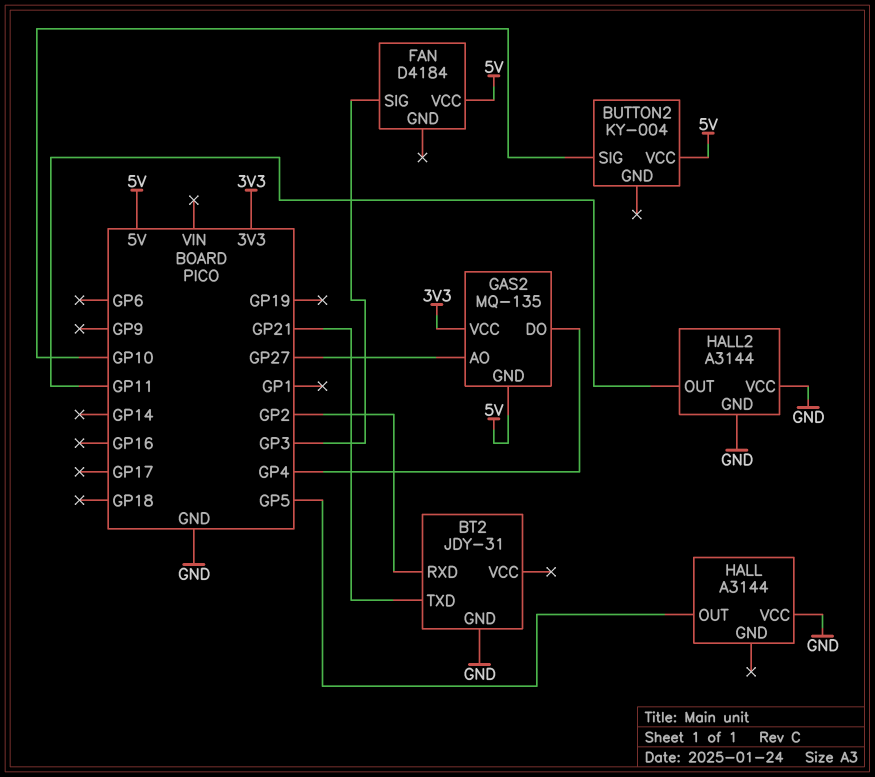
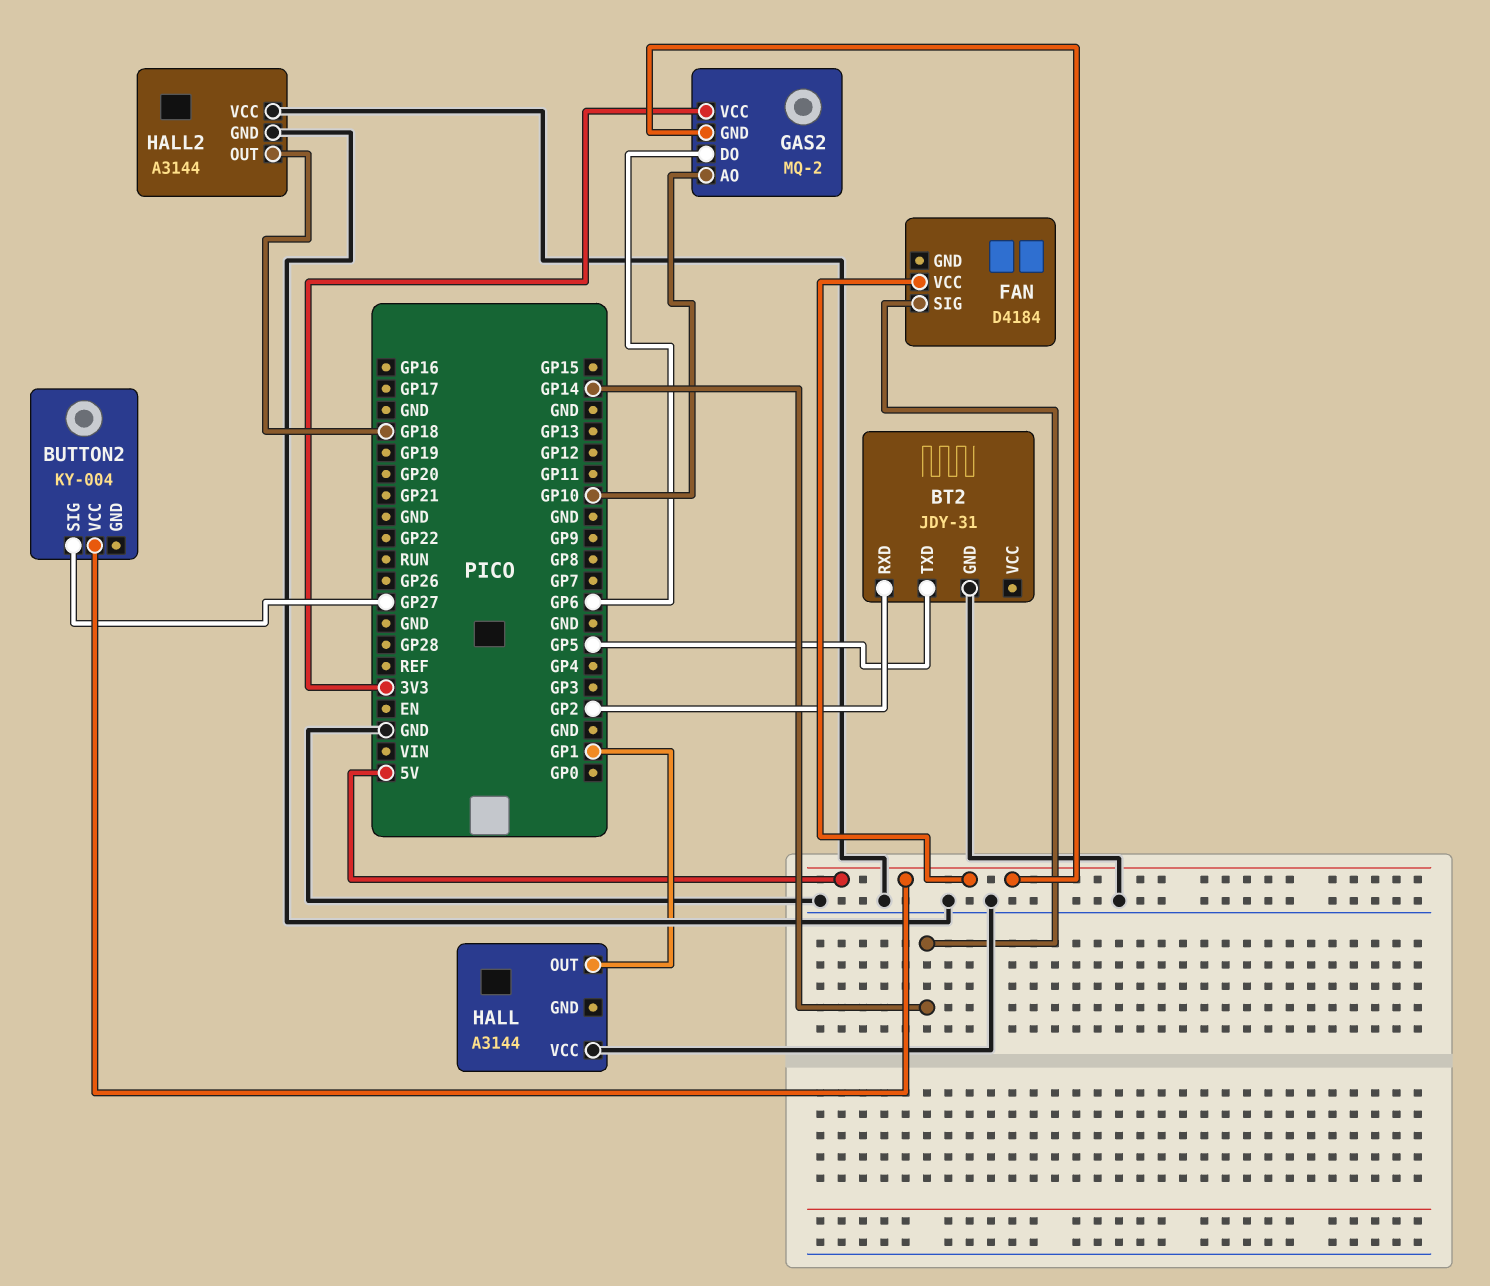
BT2 pin TXD: GP21 -> GP5
BUTTON2 pin SIG: GP10 -> GP27
FAN pin SIG: GP3 -> GP14
GAS2: MQ-135 -> MQ-2
GAS2 pin AO: GP27 -> GP10
GAS2 pin DO: GP4 -> GP6
HALL pin OUT: GP5 -> GP1
HALL2 pin OUT: GP11 -> GP18

